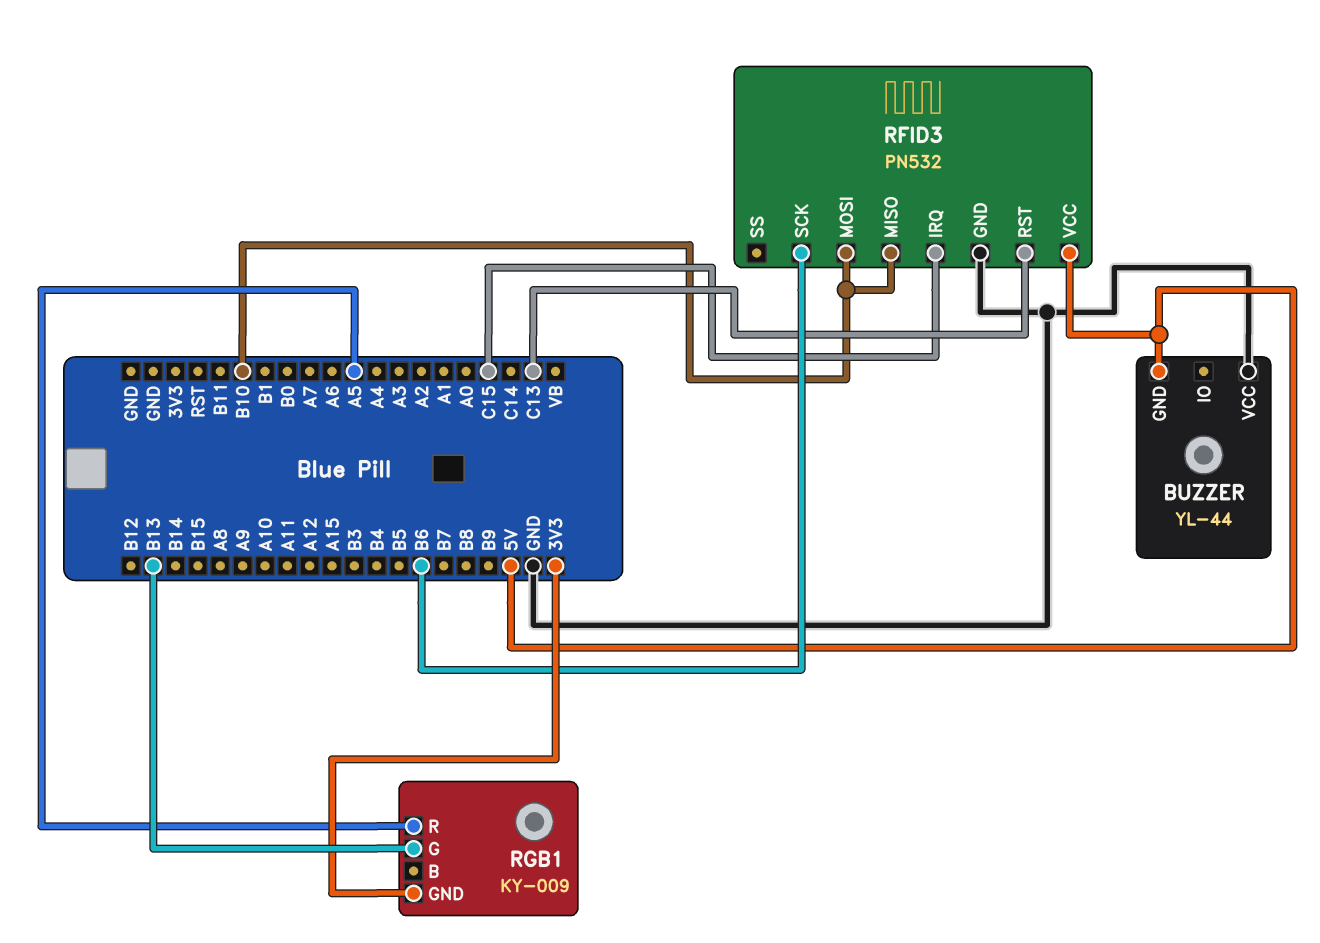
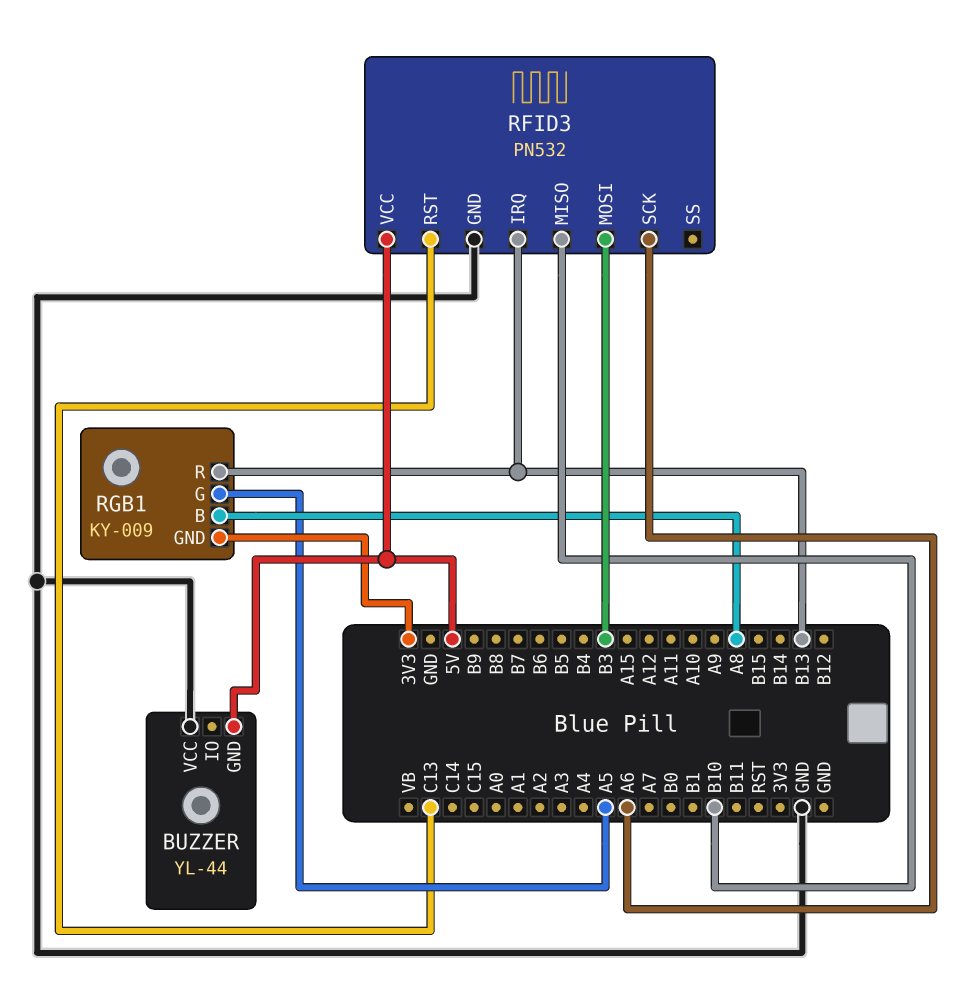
RFID3 pin IRQ: C15 -> B13
RFID3 pin MOSI: B10 -> B3
RFID3 pin SCK: B6 -> A6
RGB1 pin B: none -> A8
RGB1 pin G: B13 -> A5
RGB1 pin R: A5 -> B13

